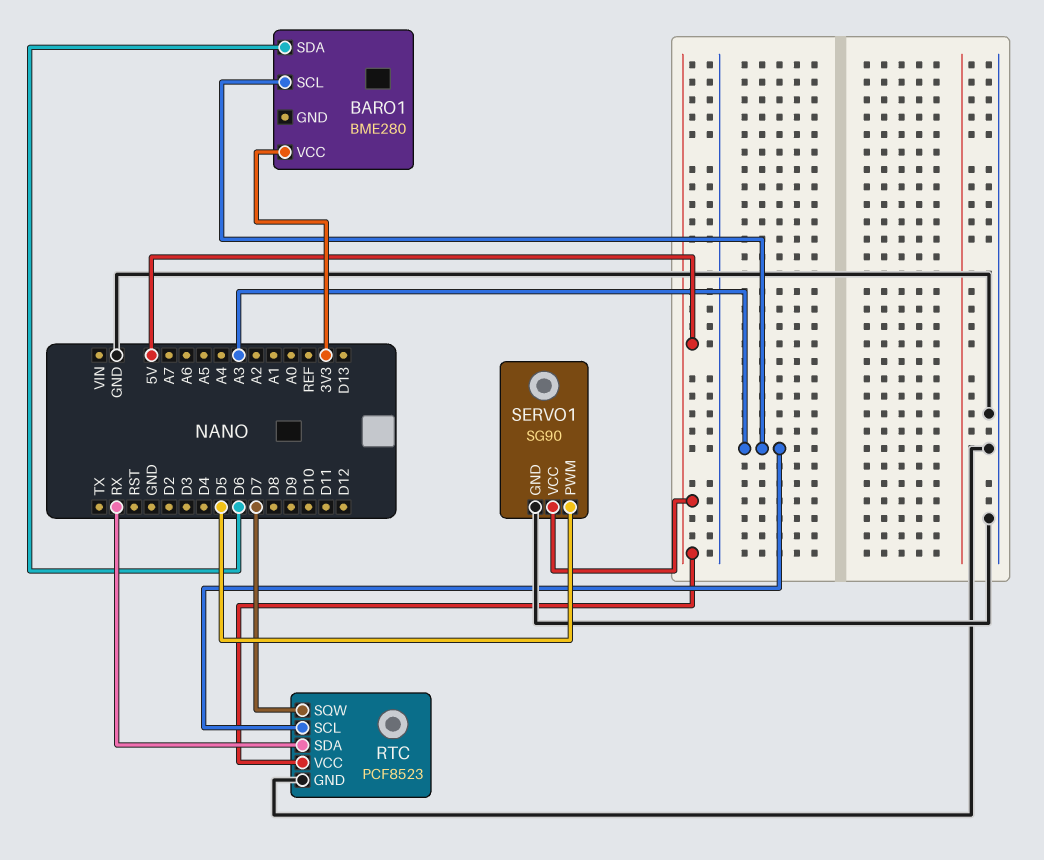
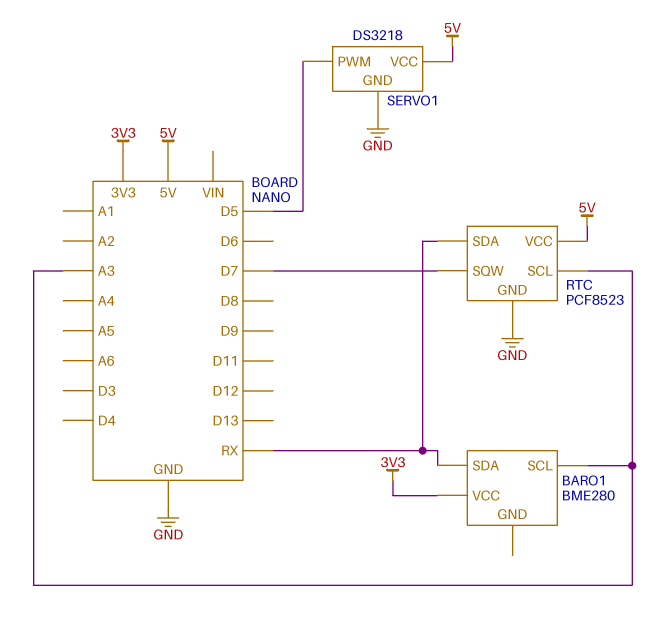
BARO1 pin SDA: D6 -> RX
SERVO1: SG90 -> DS3218

